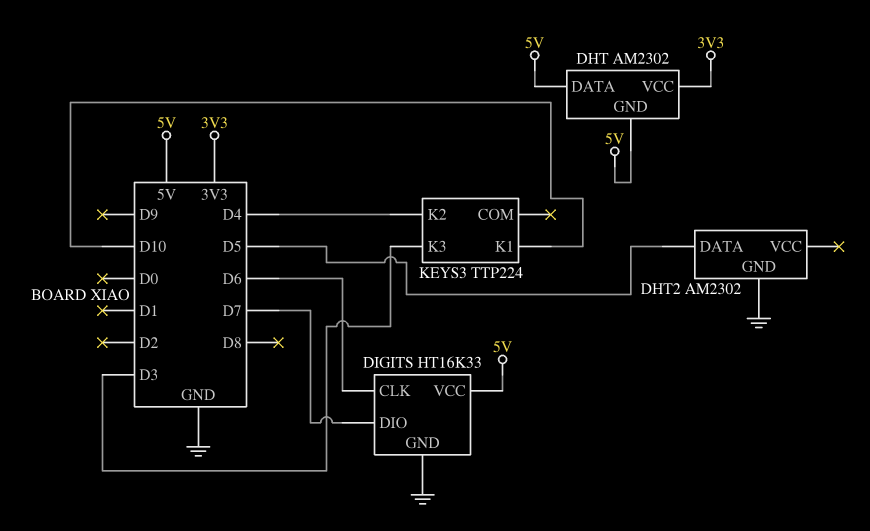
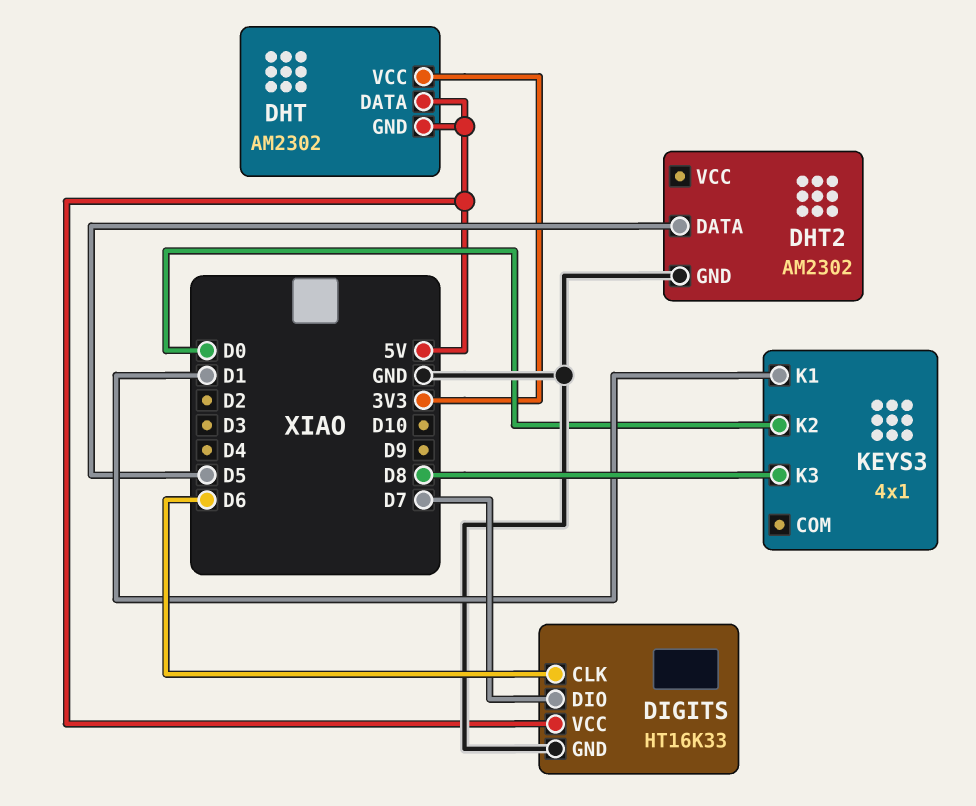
KEYS3: TTP224 -> 4x1
KEYS3 pin K1: D10 -> D1
KEYS3 pin K2: D4 -> D0
KEYS3 pin K3: D3 -> D8

